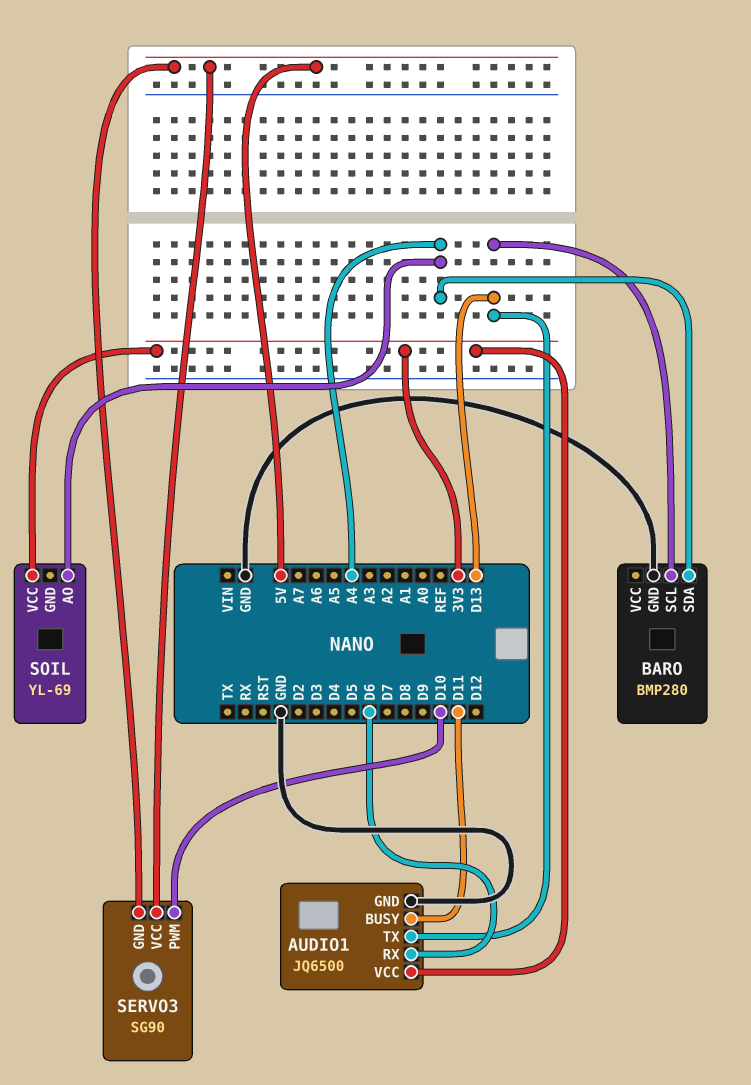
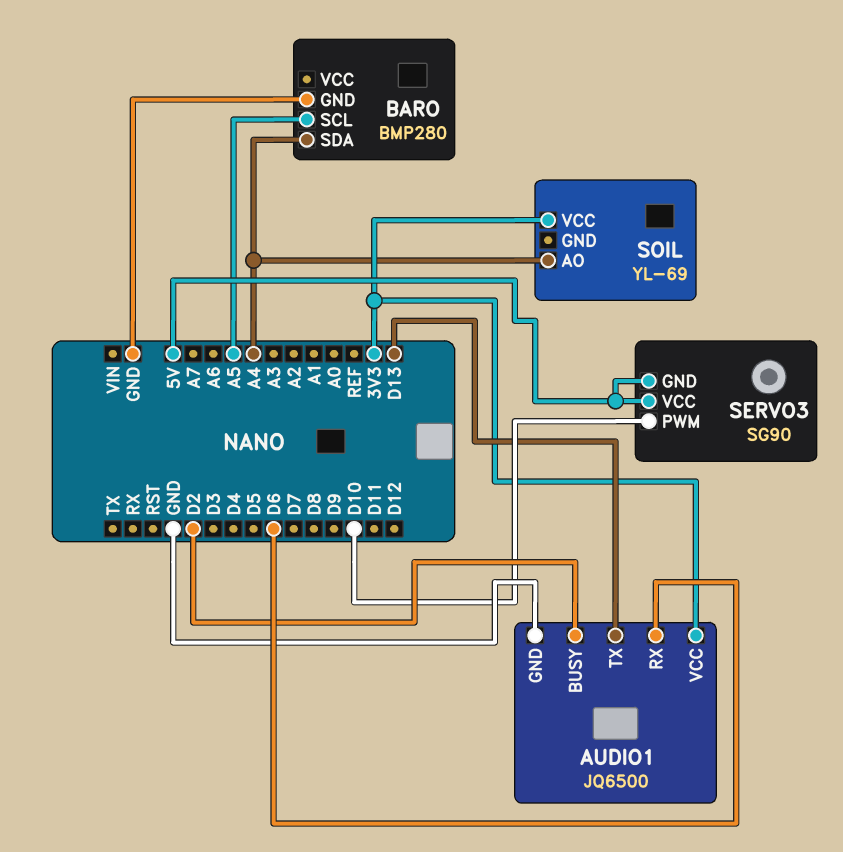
AUDIO1 pin BUSY: D11 -> D2
BARO pin SCL: D13 -> A5

